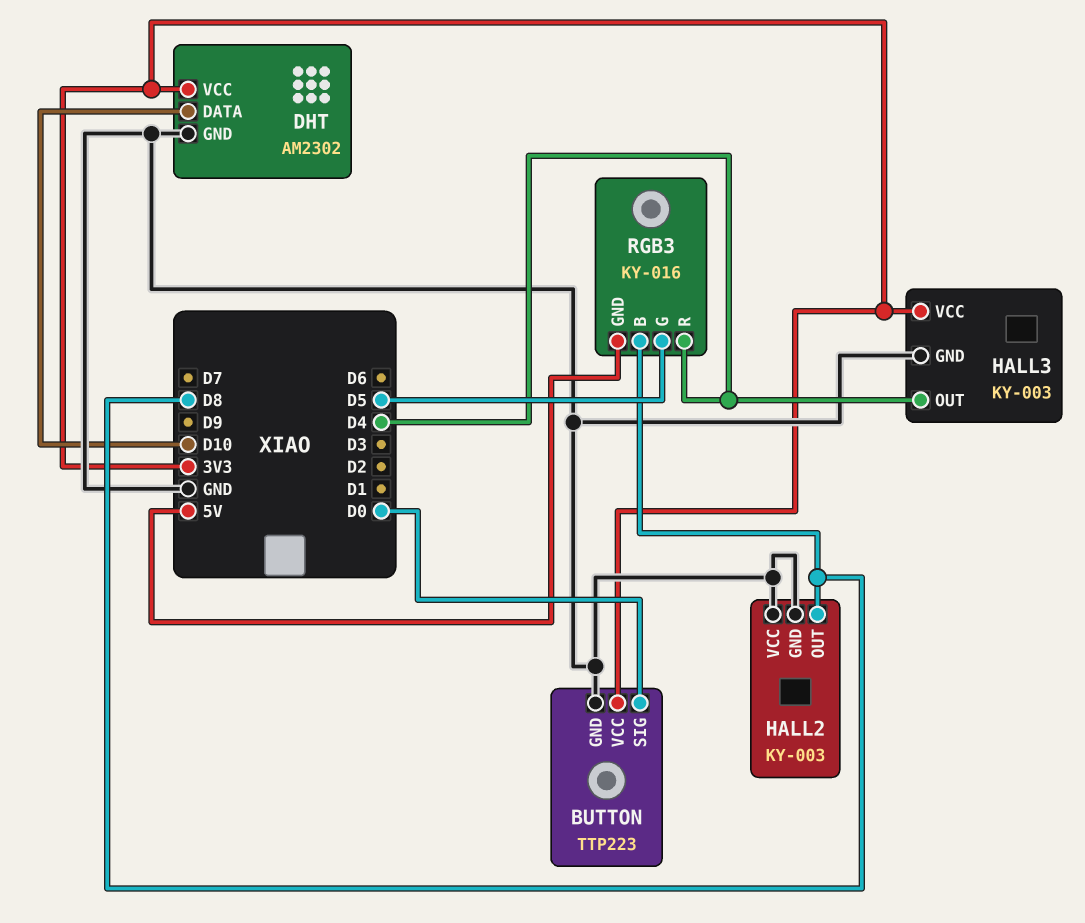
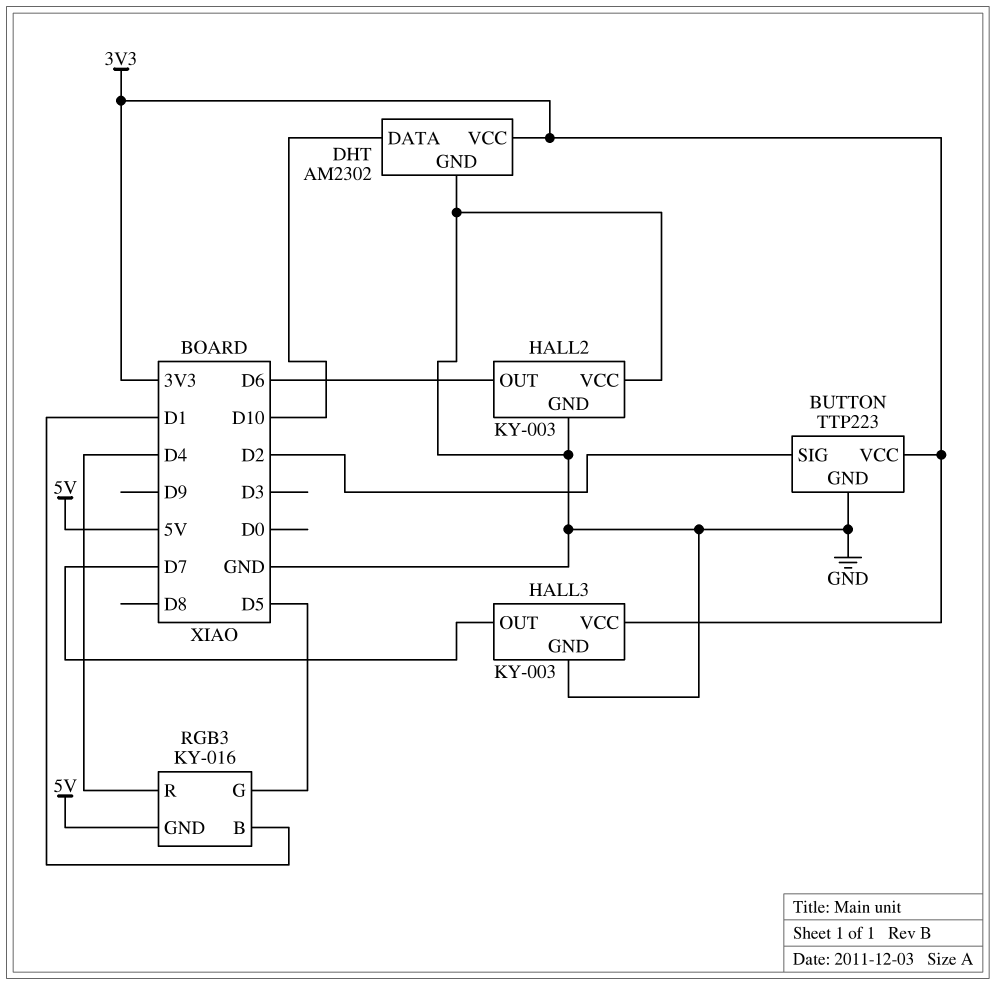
BUTTON pin SIG: D0 -> D2
HALL2 pin OUT: D8 -> D6
HALL3 pin OUT: D4 -> D7
RGB3 pin B: D8 -> D1

